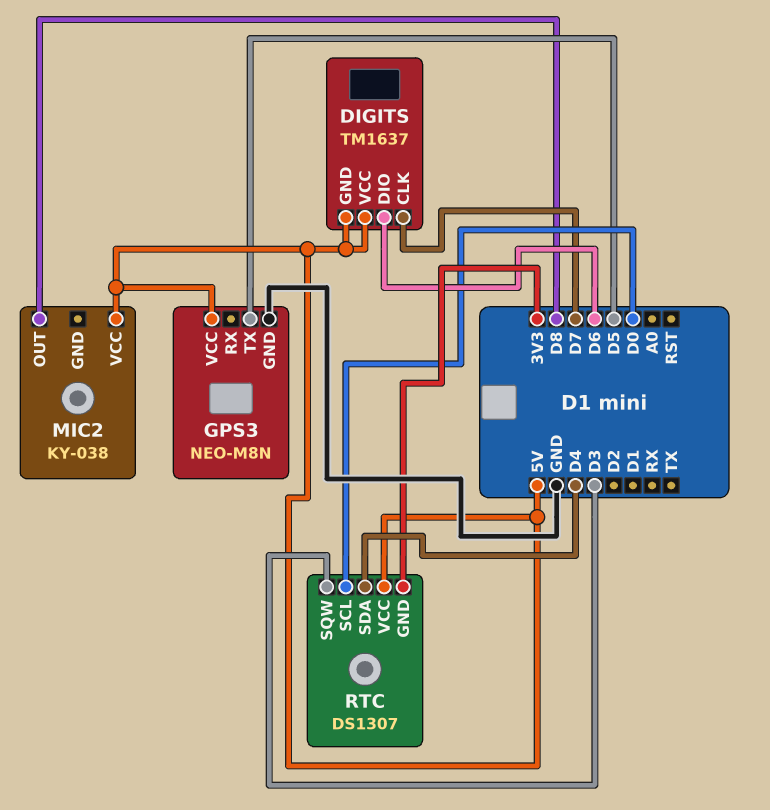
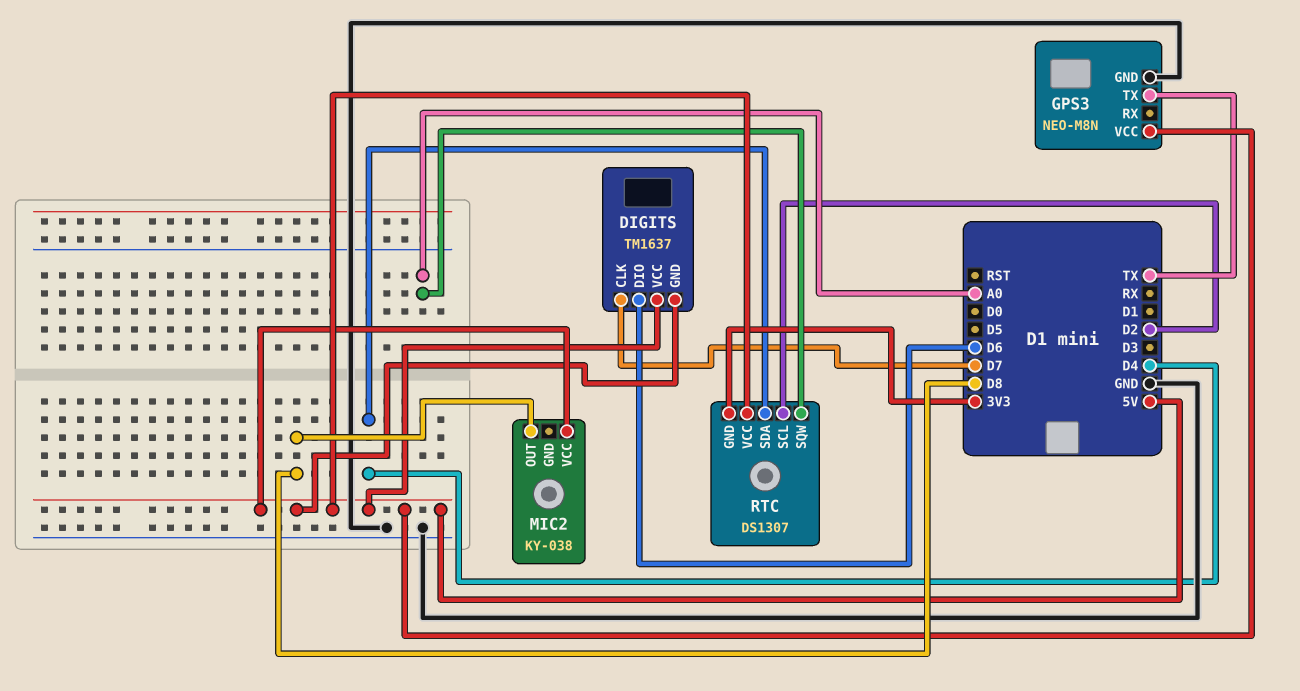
GPS3 pin TX: D5 -> TX
RTC pin SCL: D0 -> D2
RTC pin SQW: D3 -> A0

